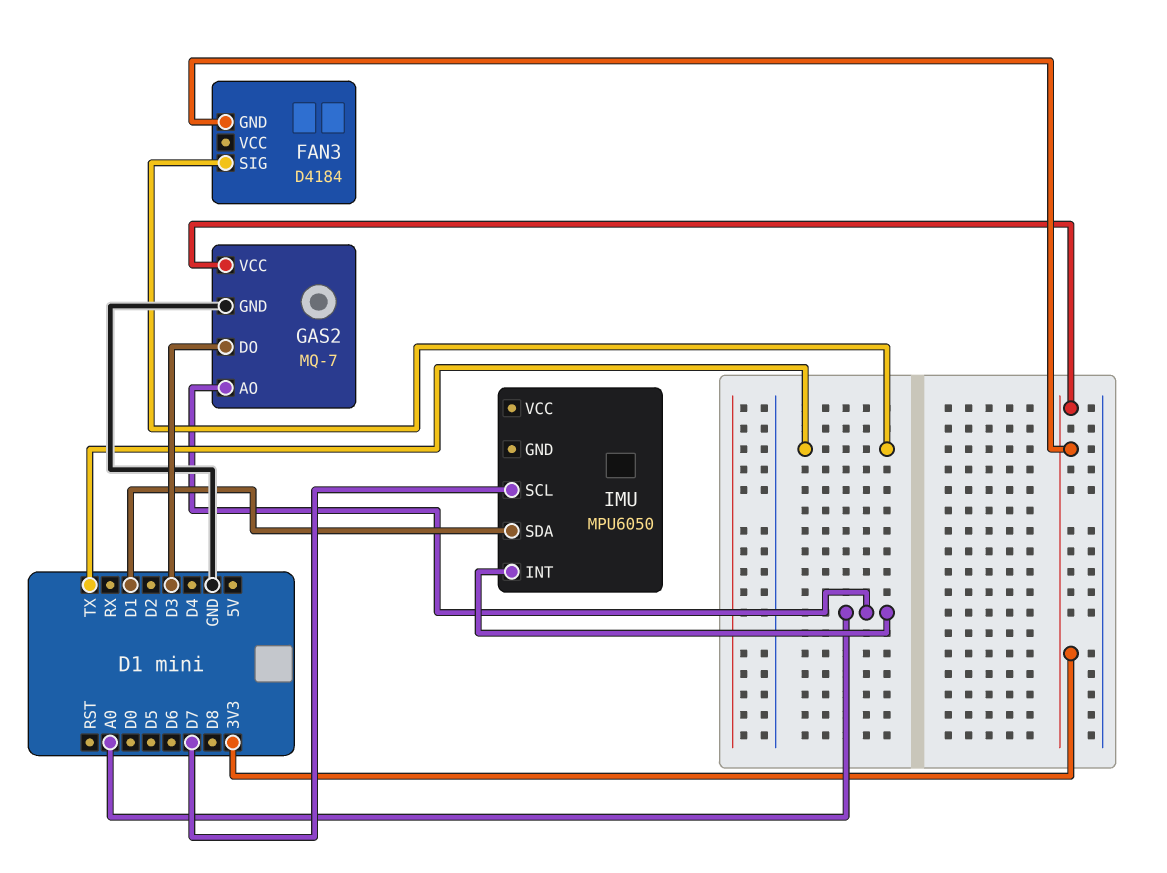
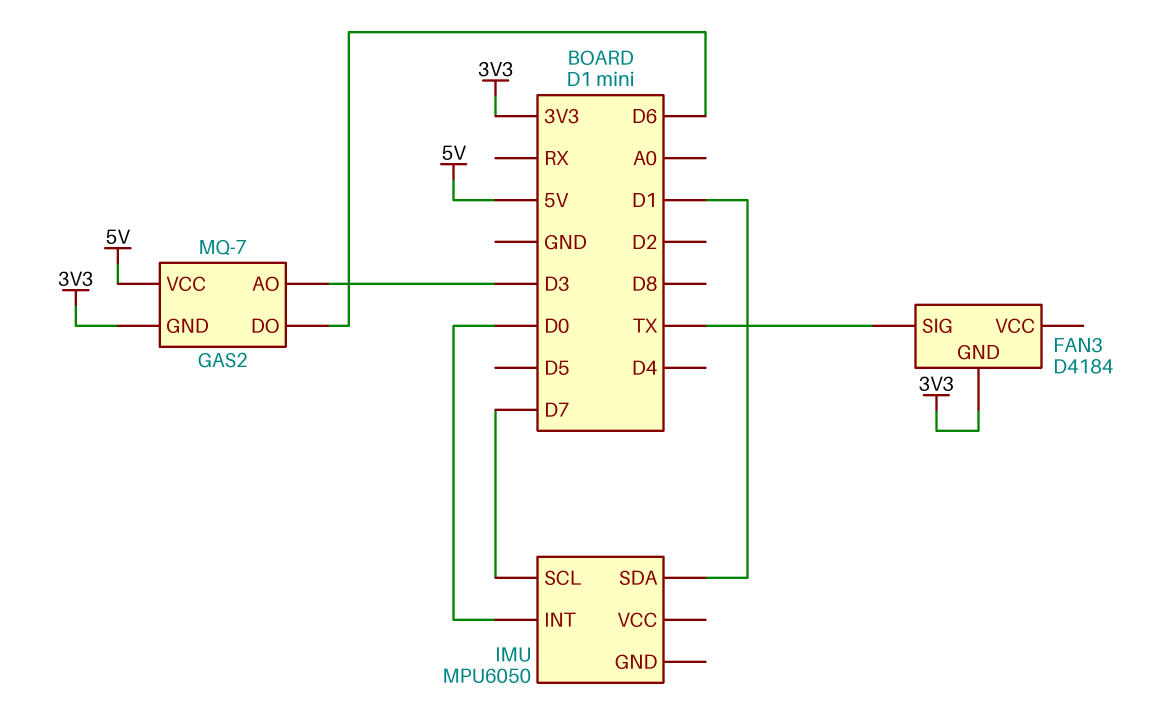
GAS2 pin AO: A0 -> D3
GAS2 pin DO: D3 -> D6
GAS2 pin GND: GND -> 3V3
GAS2 pin VCC: 3V3 -> 5V
IMU pin INT: A0 -> D0

